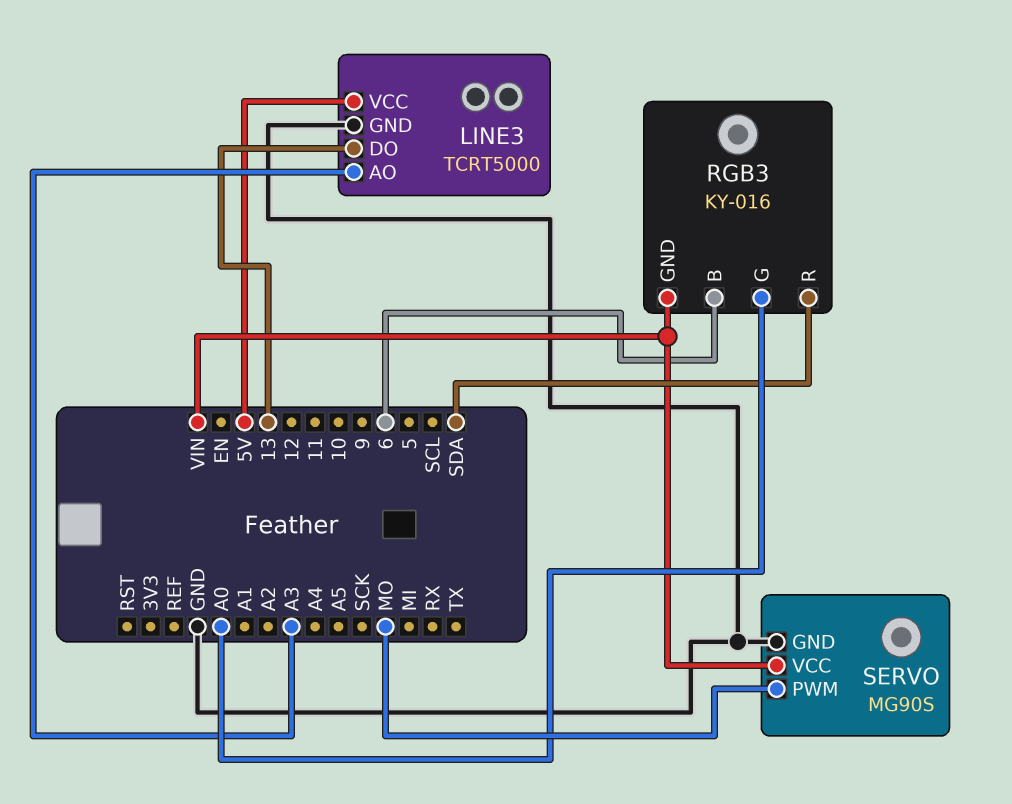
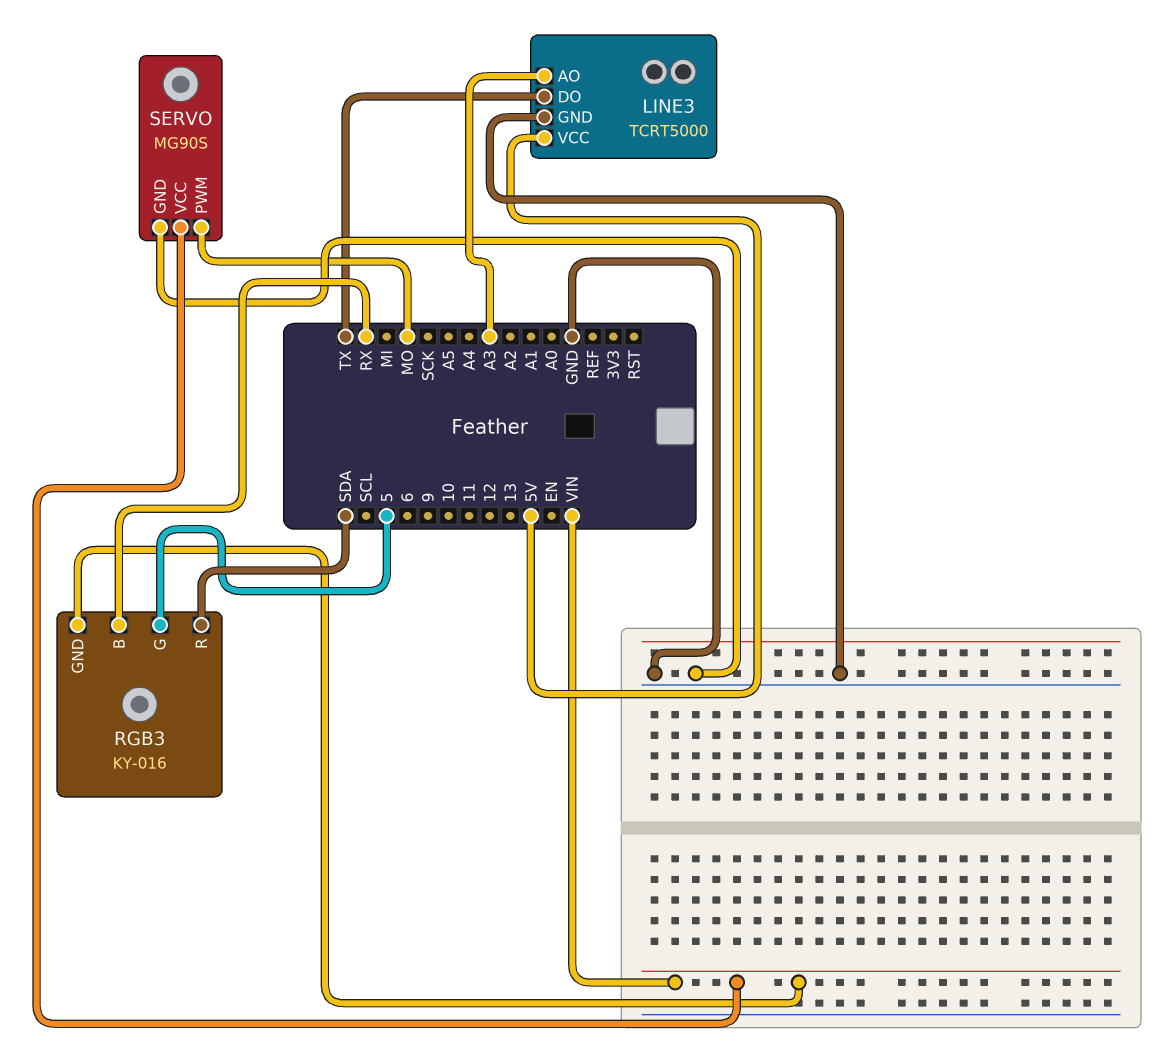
LINE3 pin DO: 13 -> TX
RGB3 pin B: 6 -> RX
RGB3 pin G: A0 -> 5

